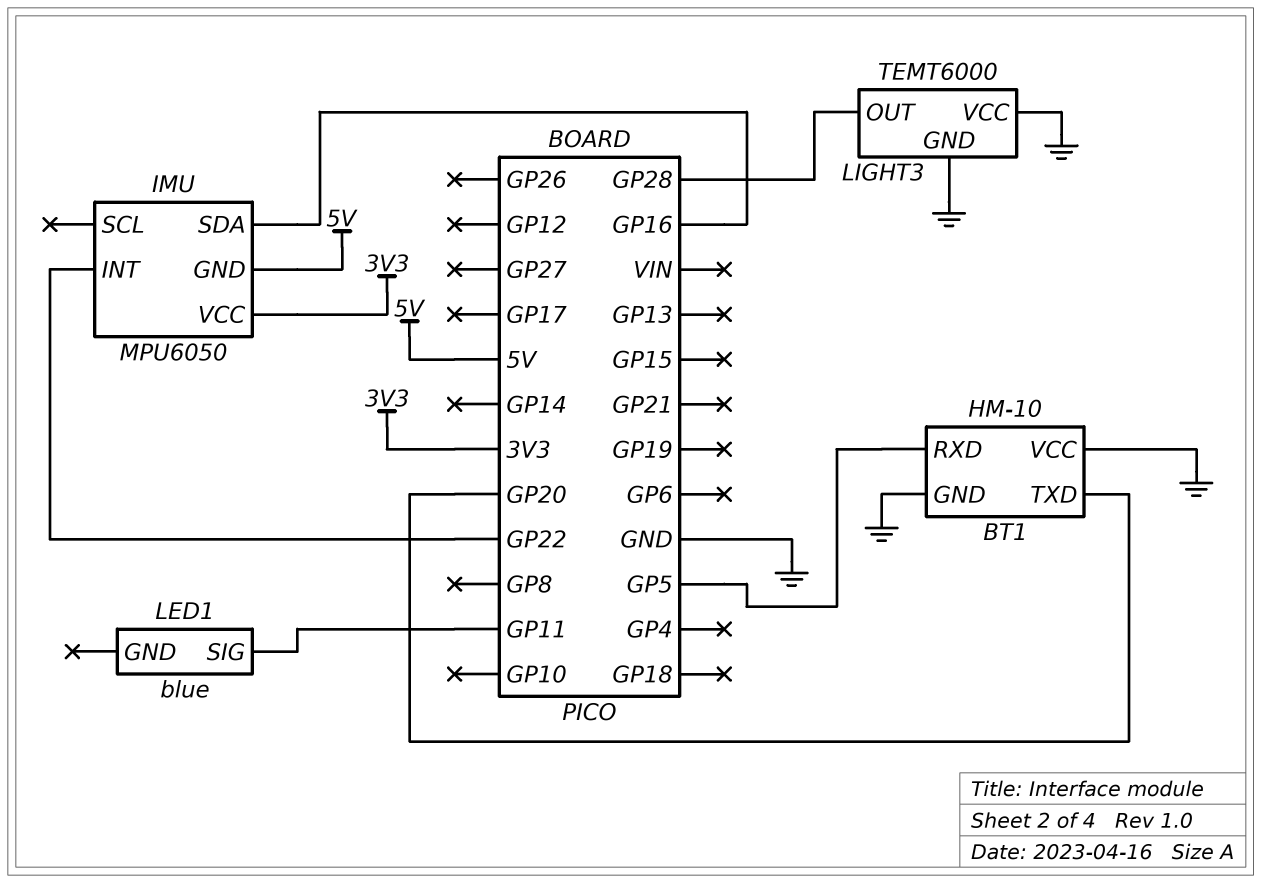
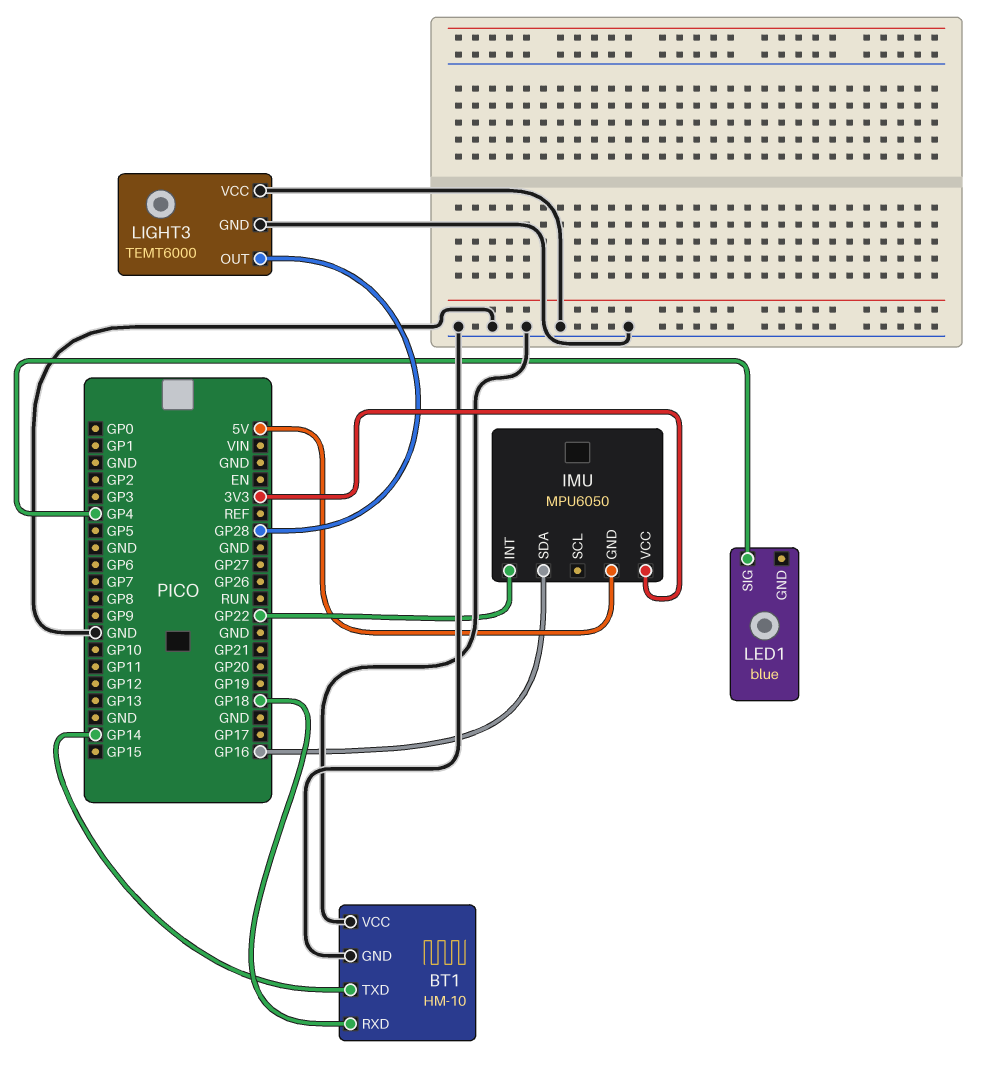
BT1 pin RXD: GP5 -> GP18
BT1 pin TXD: GP20 -> GP14
LED1 pin SIG: GP11 -> GP4

